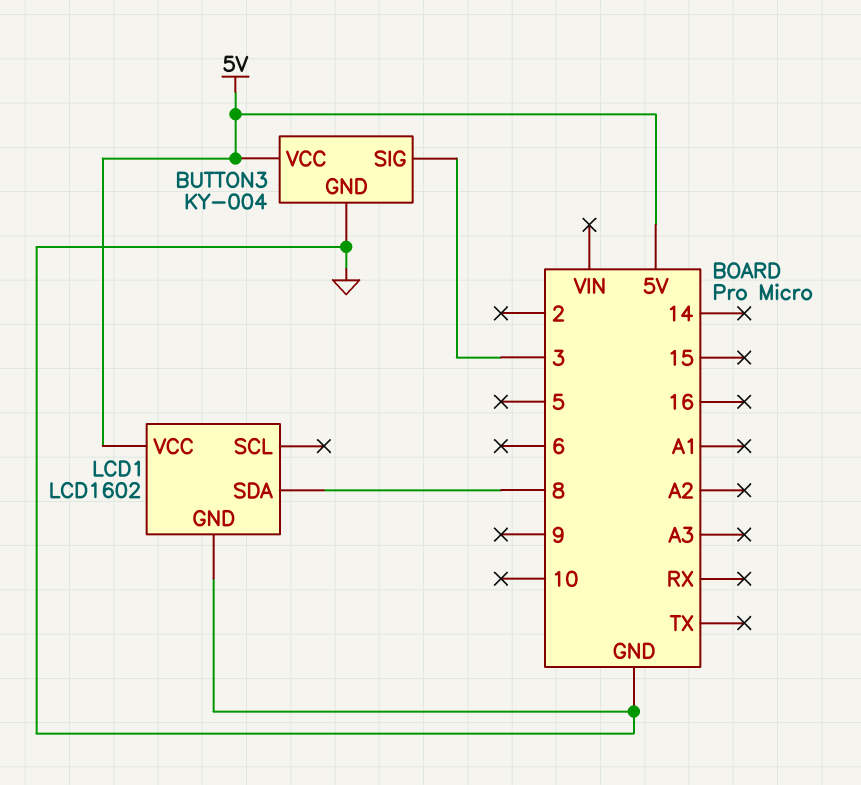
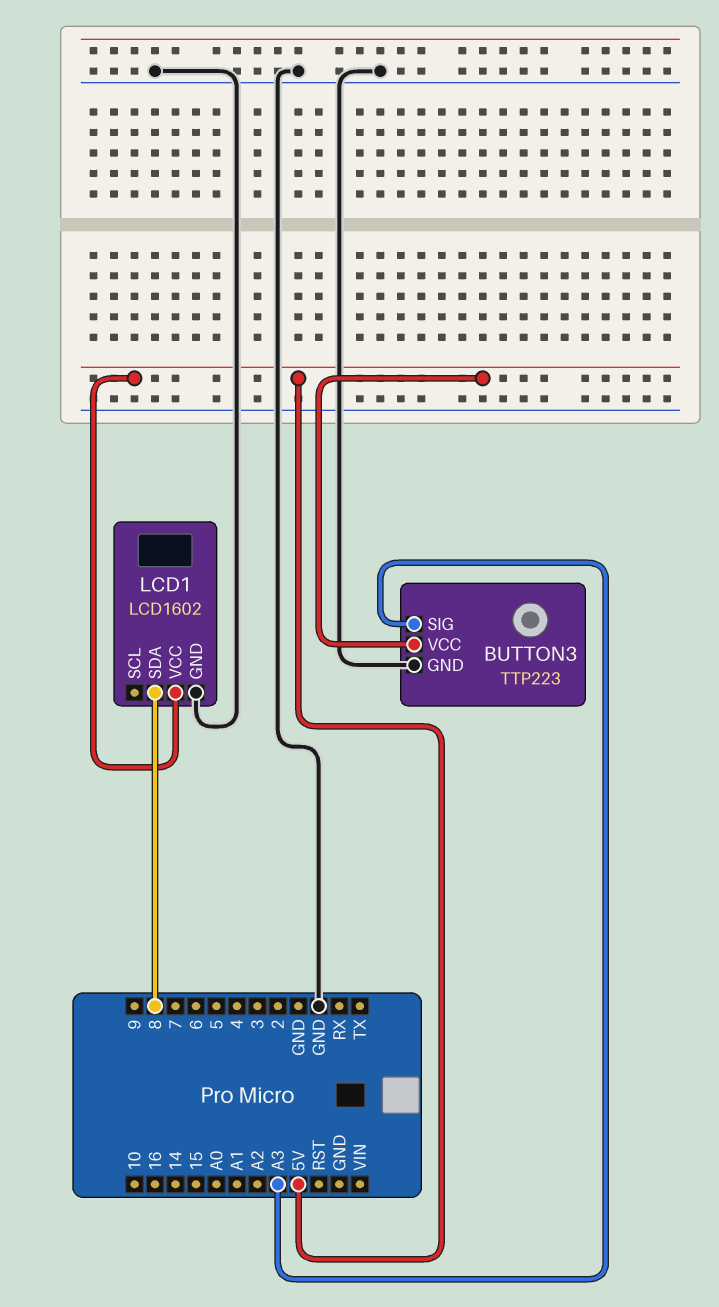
BUTTON3: KY-004 -> TTP223
BUTTON3 pin SIG: 3 -> A3

